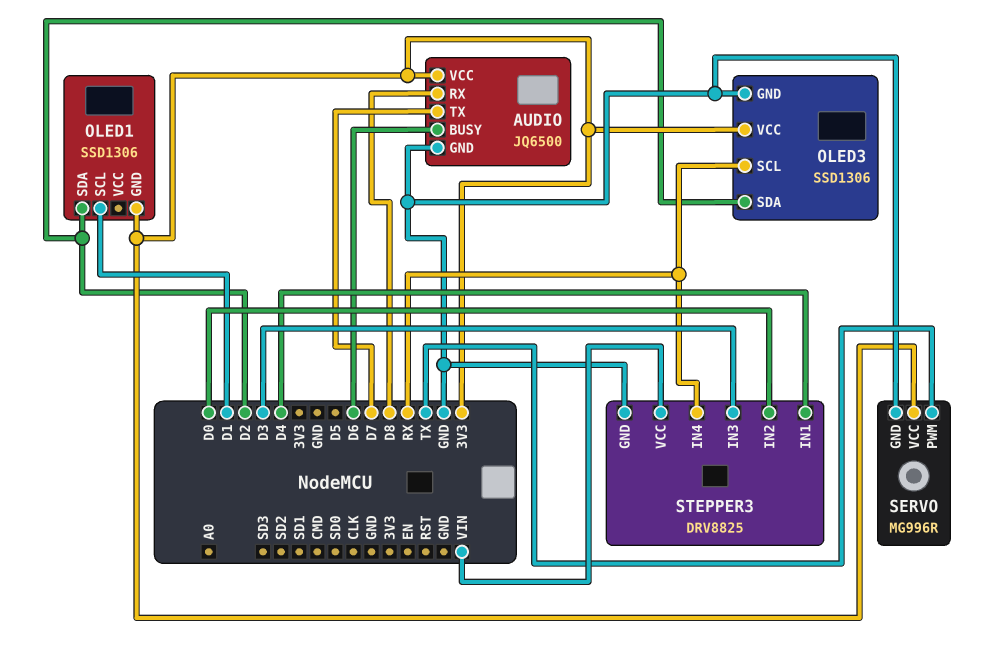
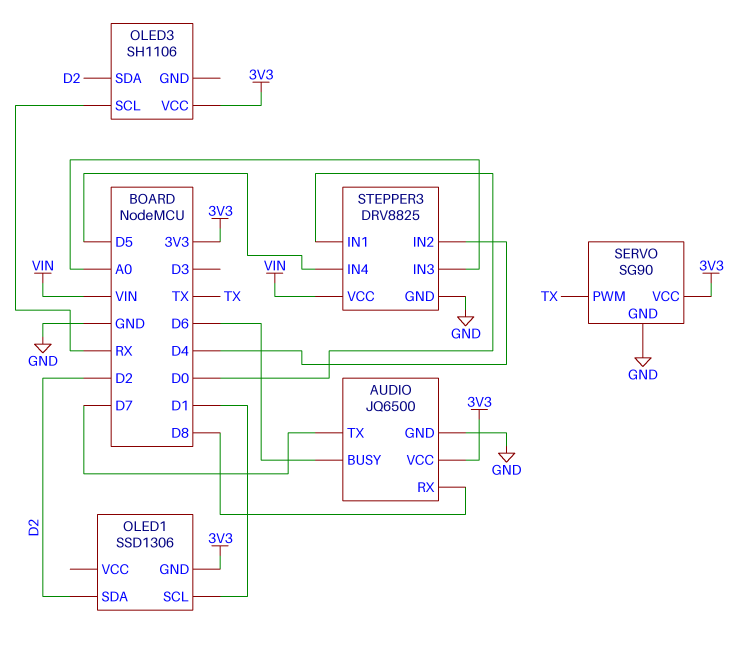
OLED3: SSD1306 -> SH1106
OLED3 pin GND: GND -> none
SERVO: MG996R -> SG90
STEPPER3 pin IN1: D4 -> D0
STEPPER3 pin IN2: D0 -> D4
STEPPER3 pin IN3: D3 -> A0
STEPPER3 pin IN4: RX -> D5

